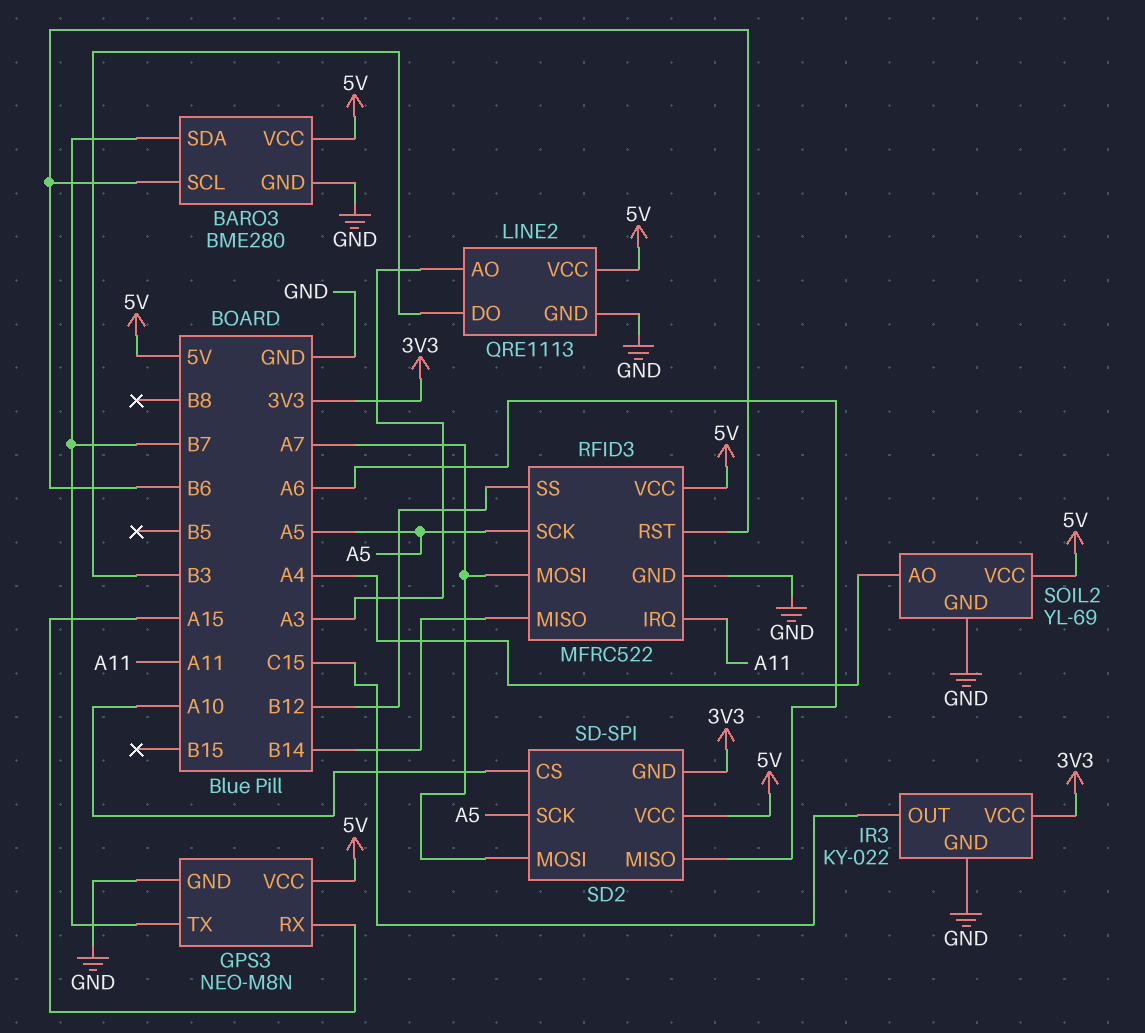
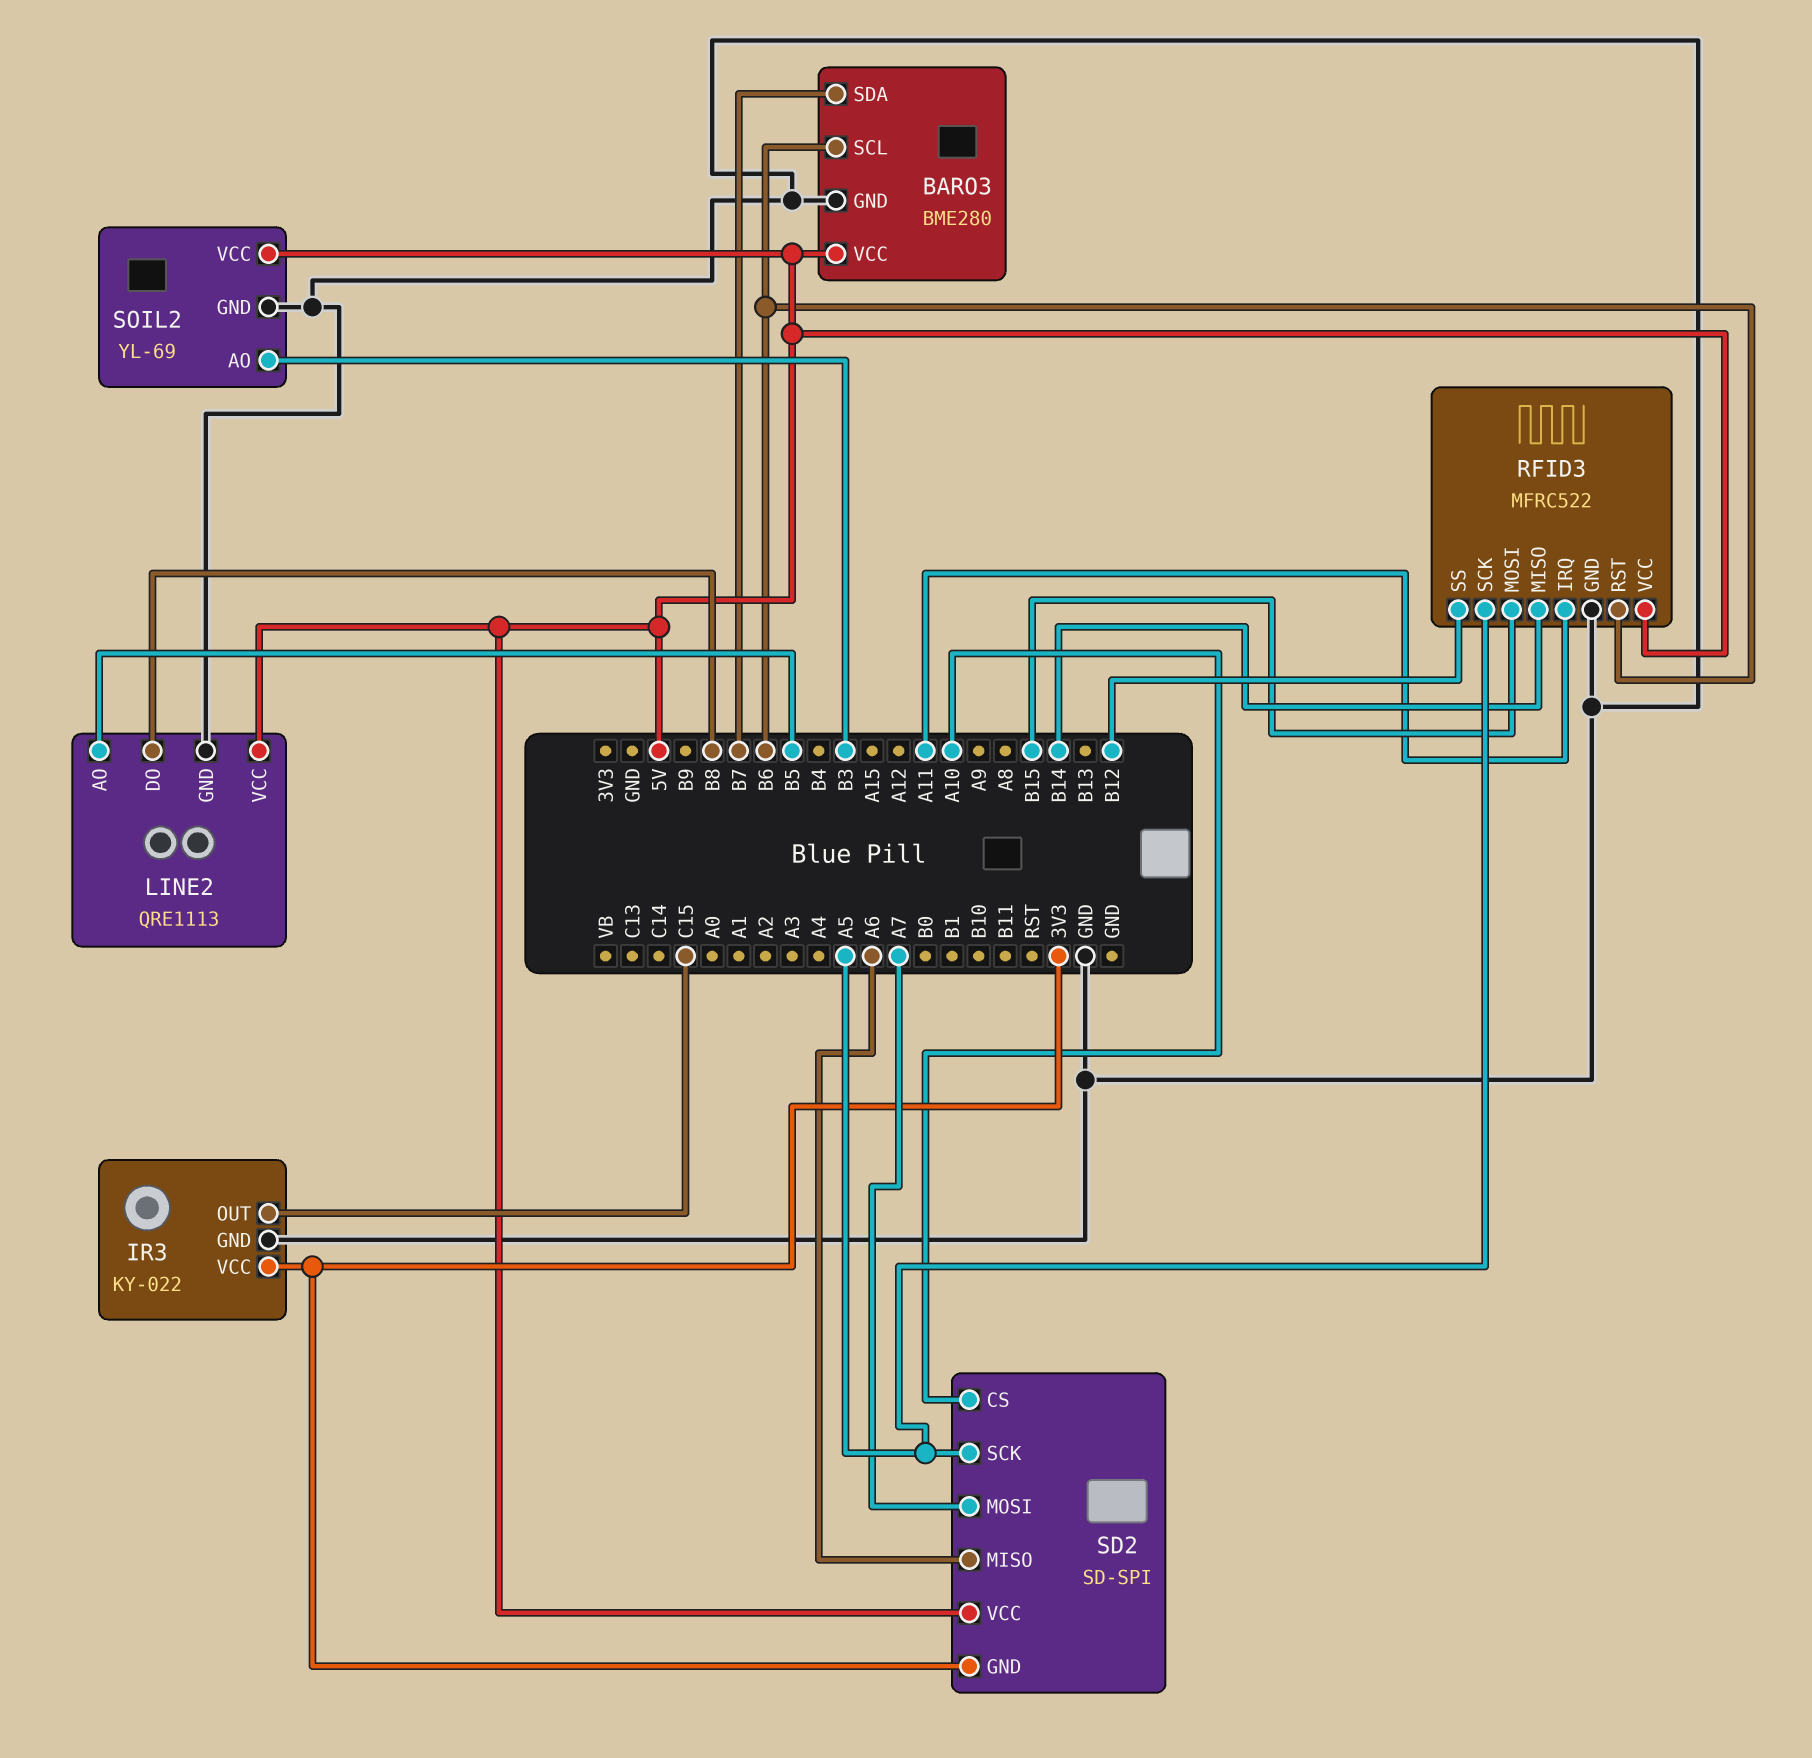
GPS3: NEO-M8N -> none
GPS3 pin GND: GND -> none
GPS3 pin RX: A15 -> none
GPS3 pin TX: B7 -> none
GPS3 pin VCC: 5V -> none
LINE2 pin AO: A3 -> B5
LINE2 pin DO: B3 -> B8
RFID3 pin MOSI: A7 -> B15
SOIL2 pin AO: A4 -> B3

